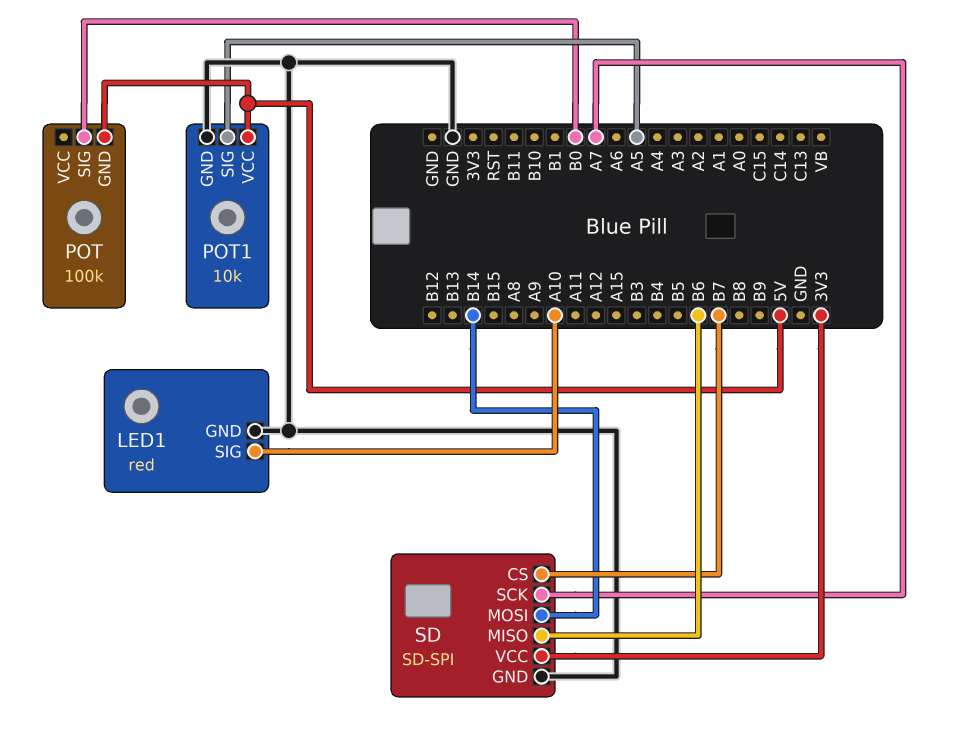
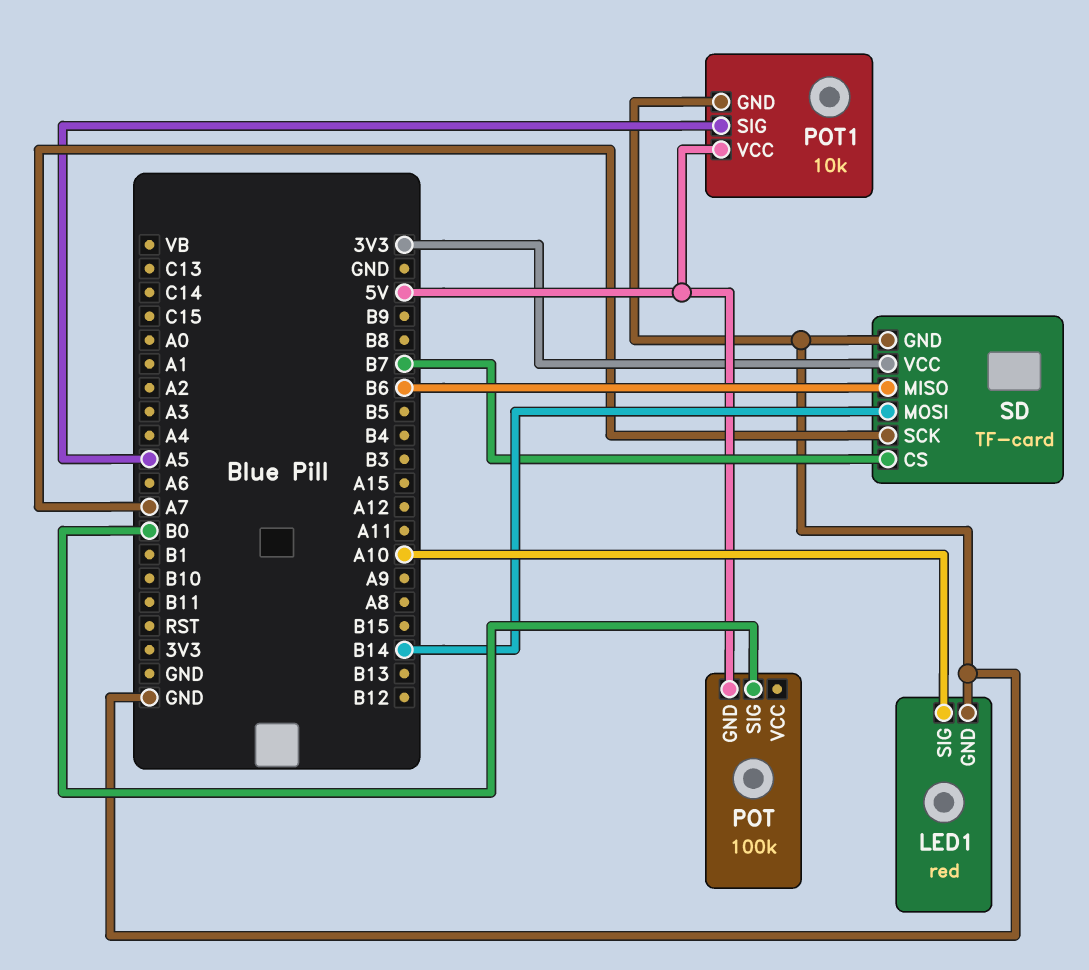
SD: SD-SPI -> TF-card

